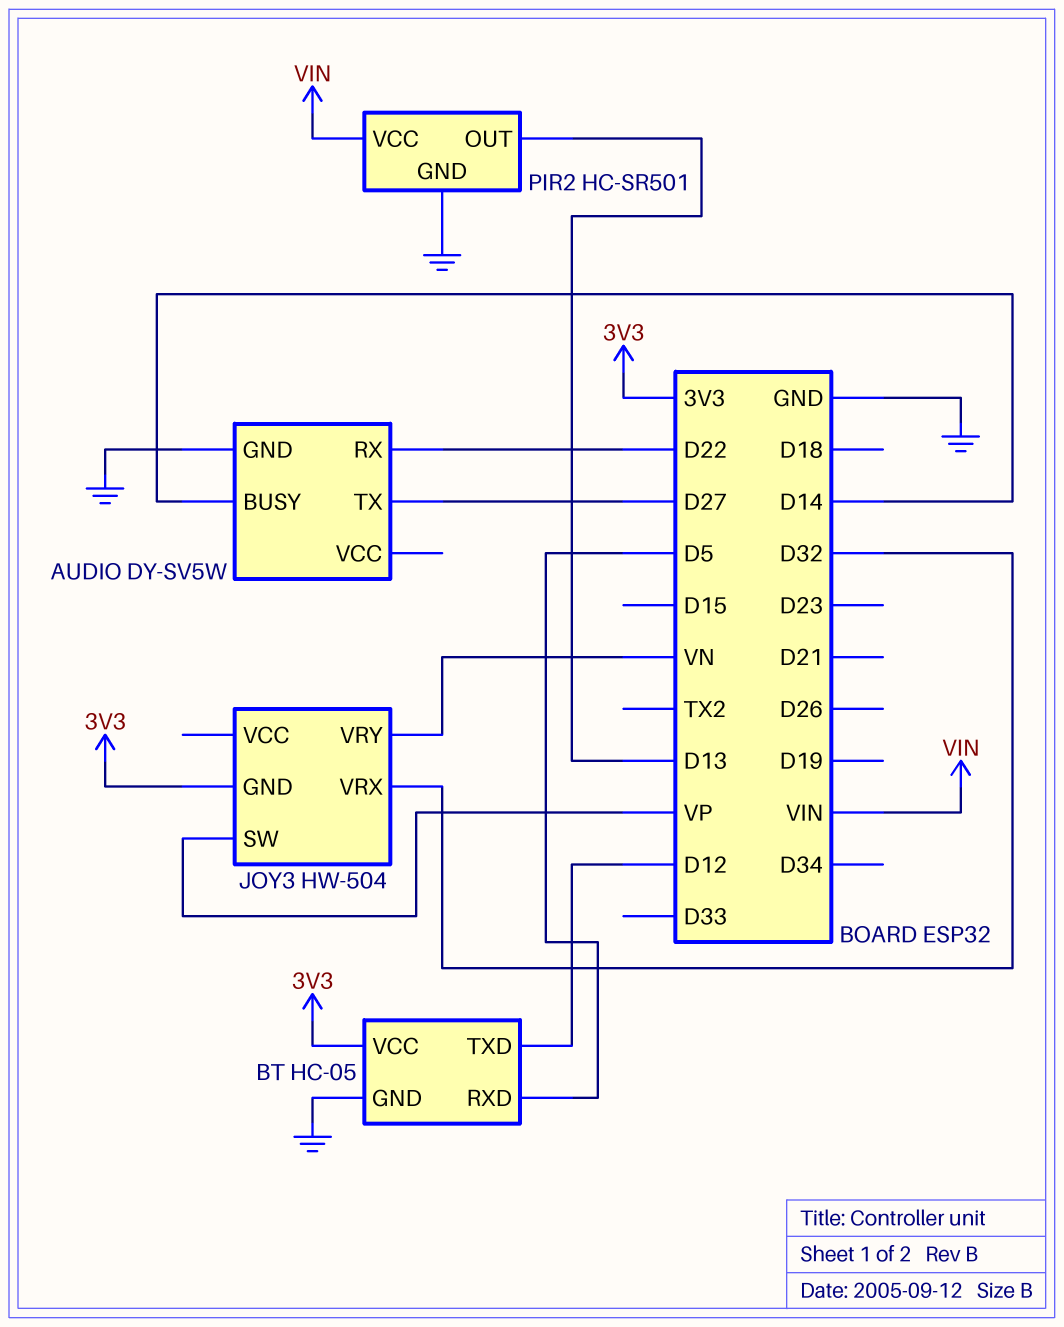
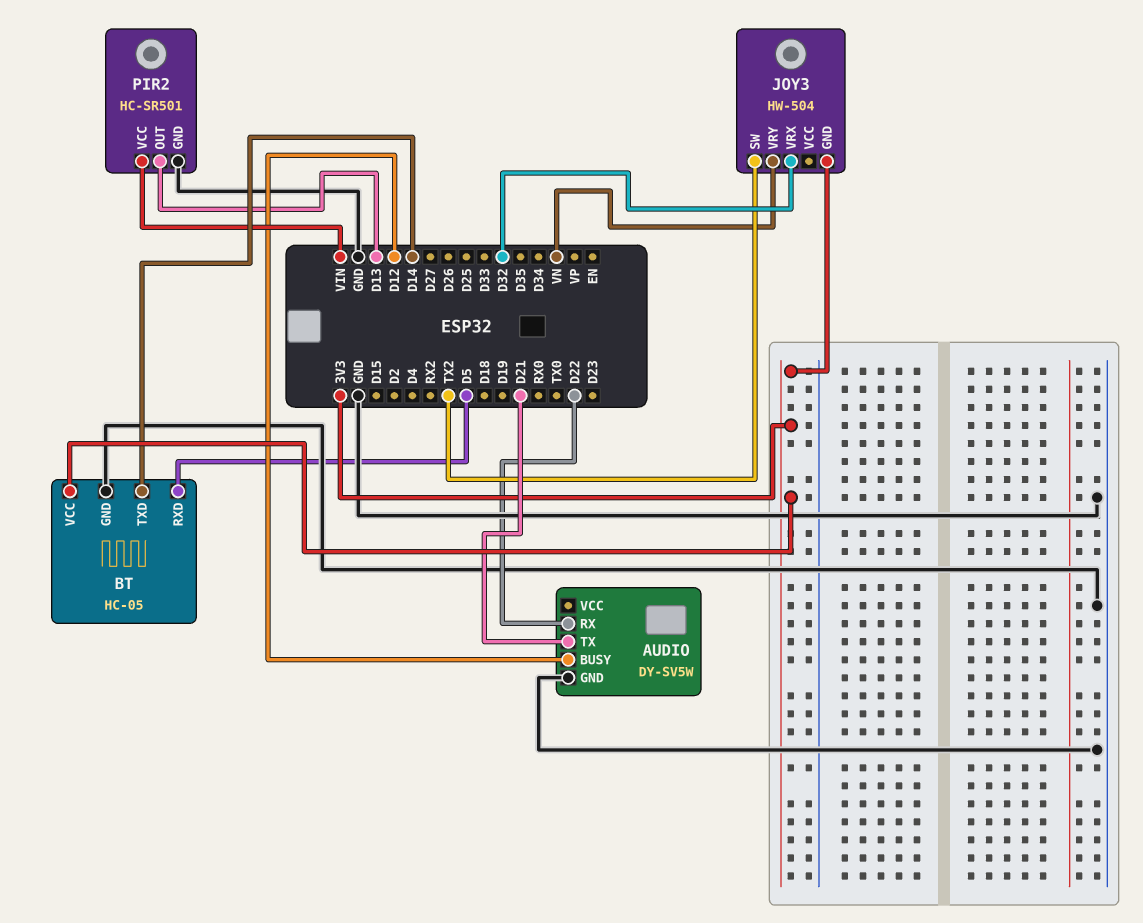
AUDIO pin BUSY: D14 -> D12
AUDIO pin TX: D27 -> D21
BT pin TXD: D12 -> D14
JOY3 pin SW: VP -> TX2

